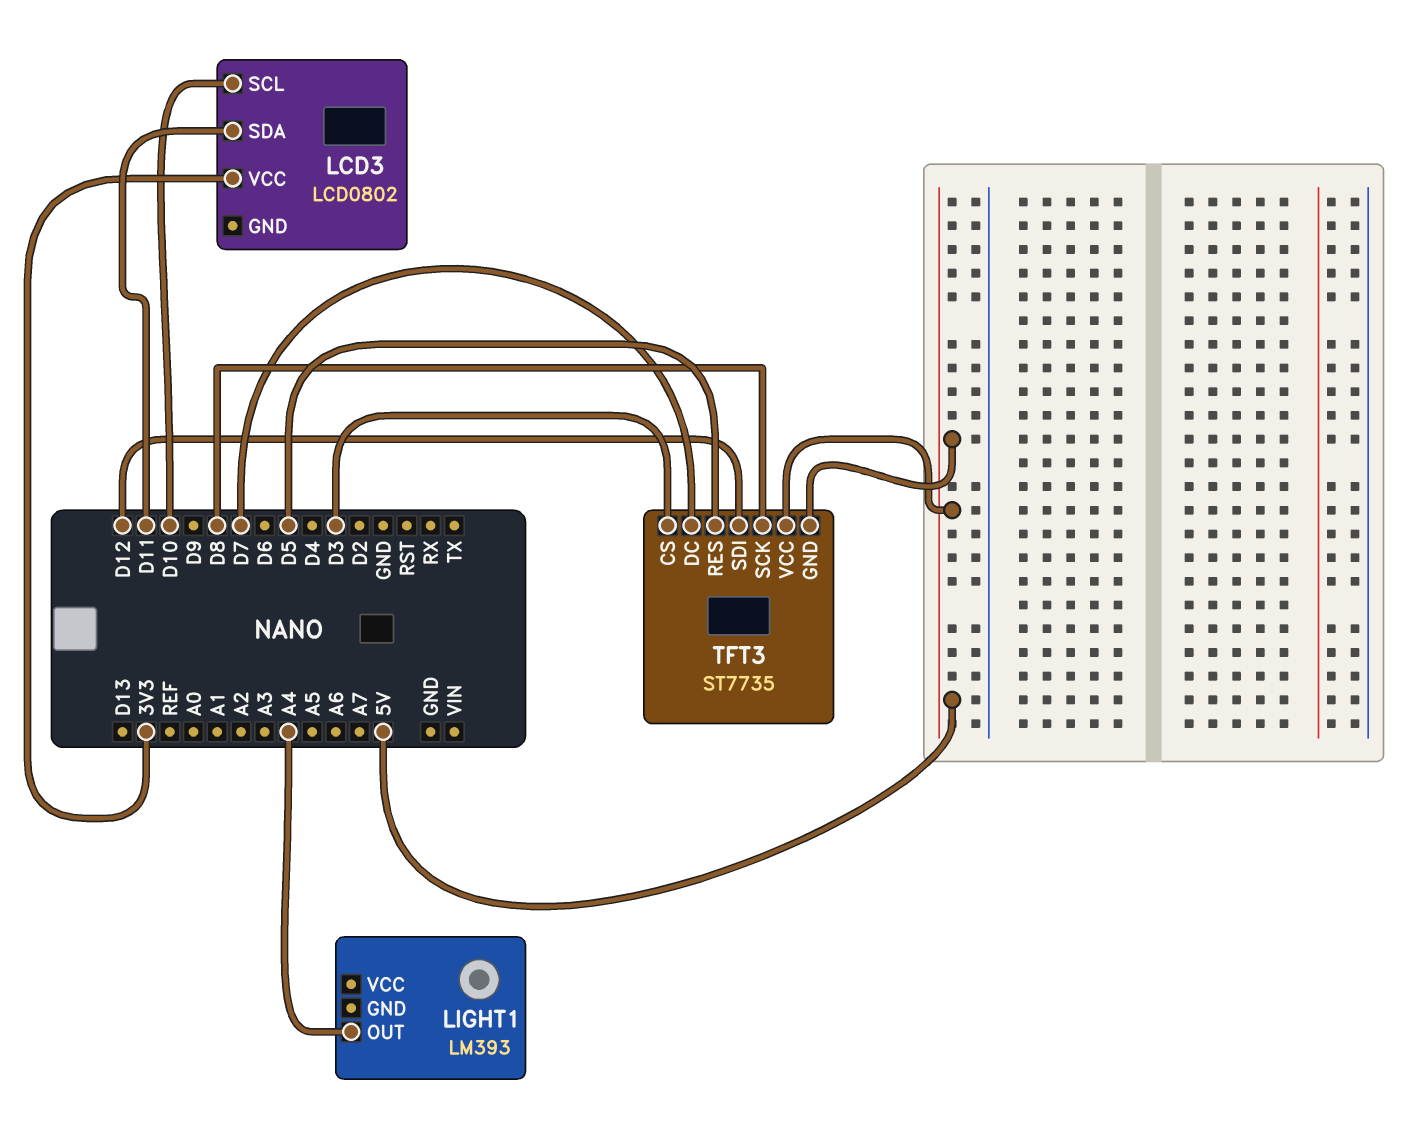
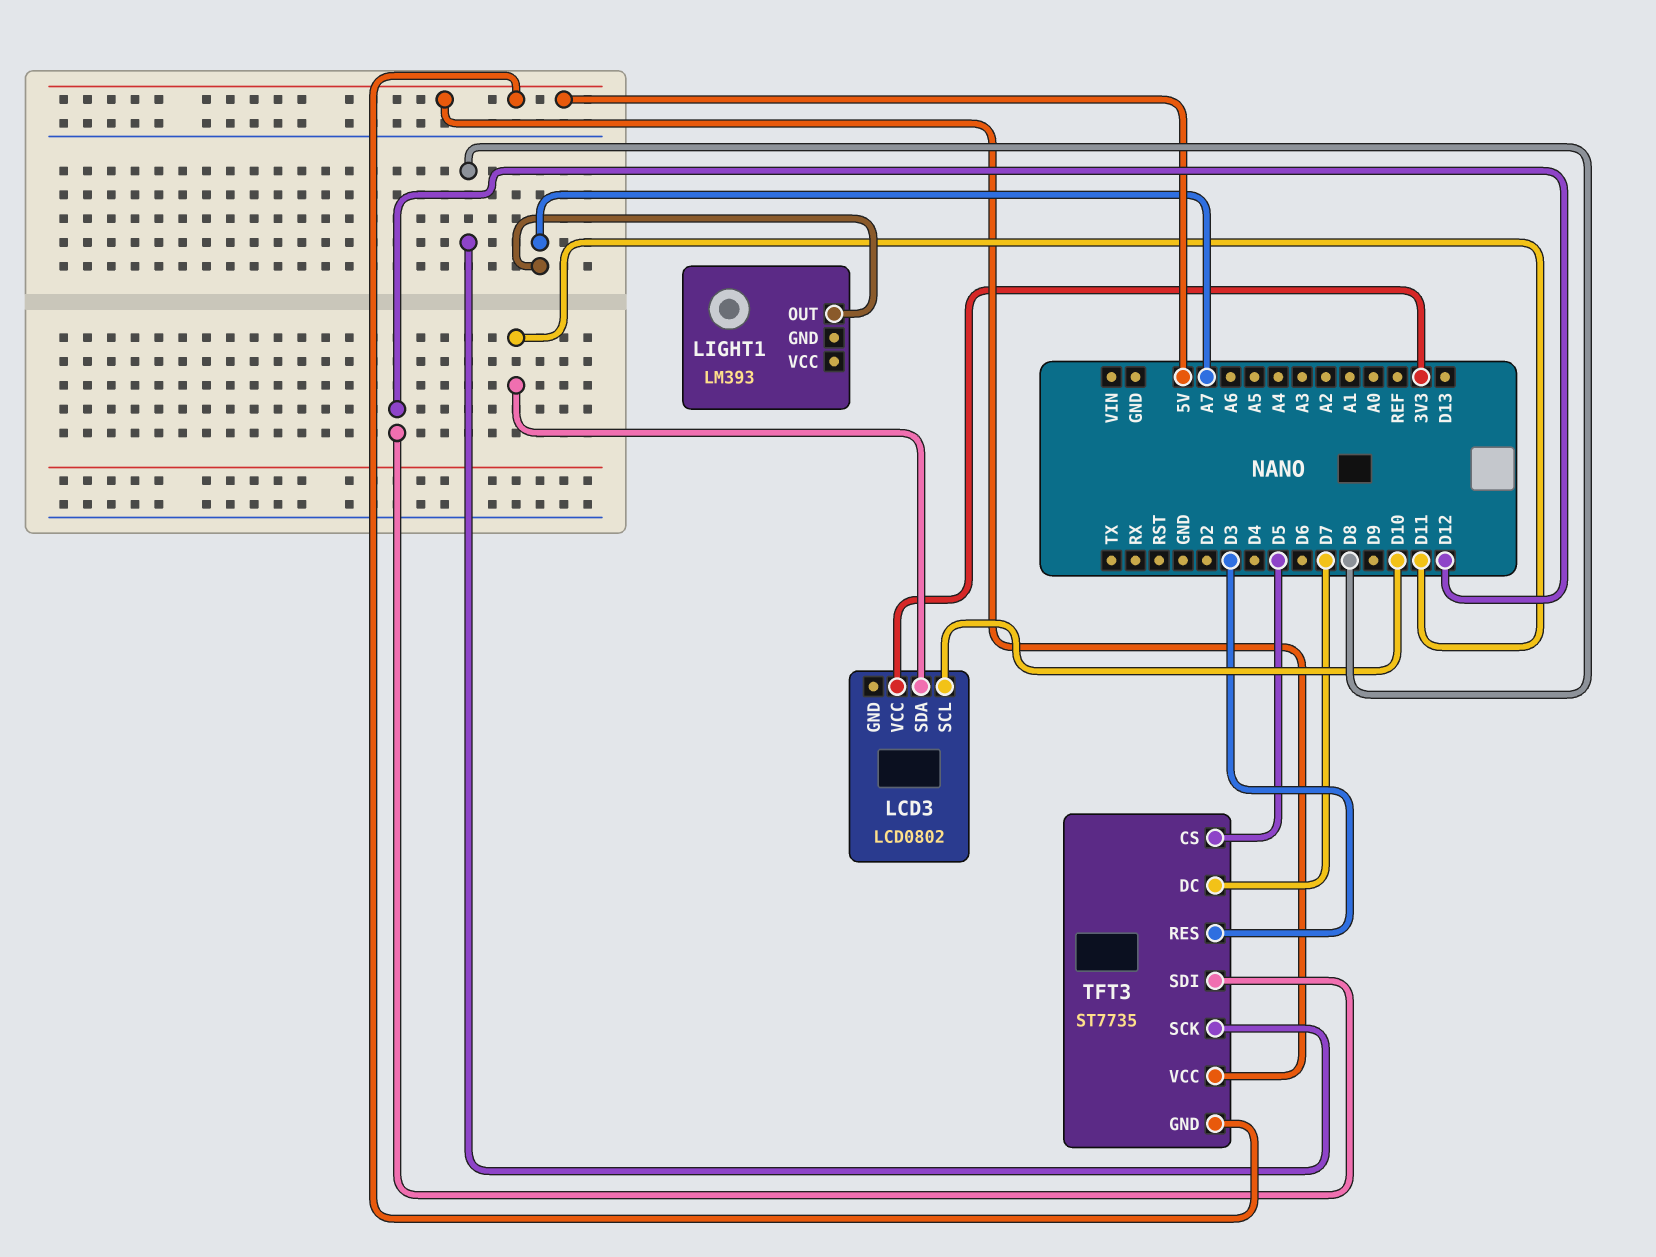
LIGHT1 pin OUT: A4 -> A7
TFT3 pin CS: D3 -> D5
TFT3 pin RES: D5 -> D3

